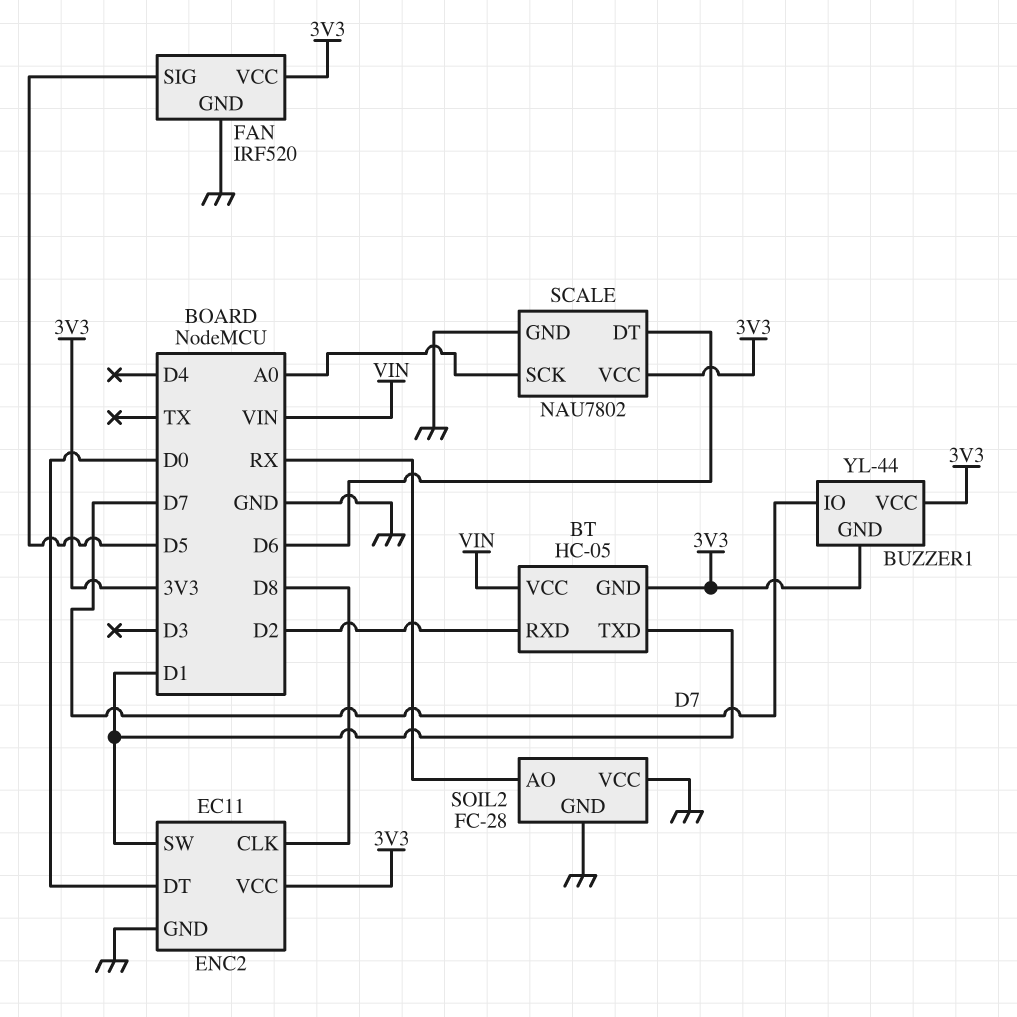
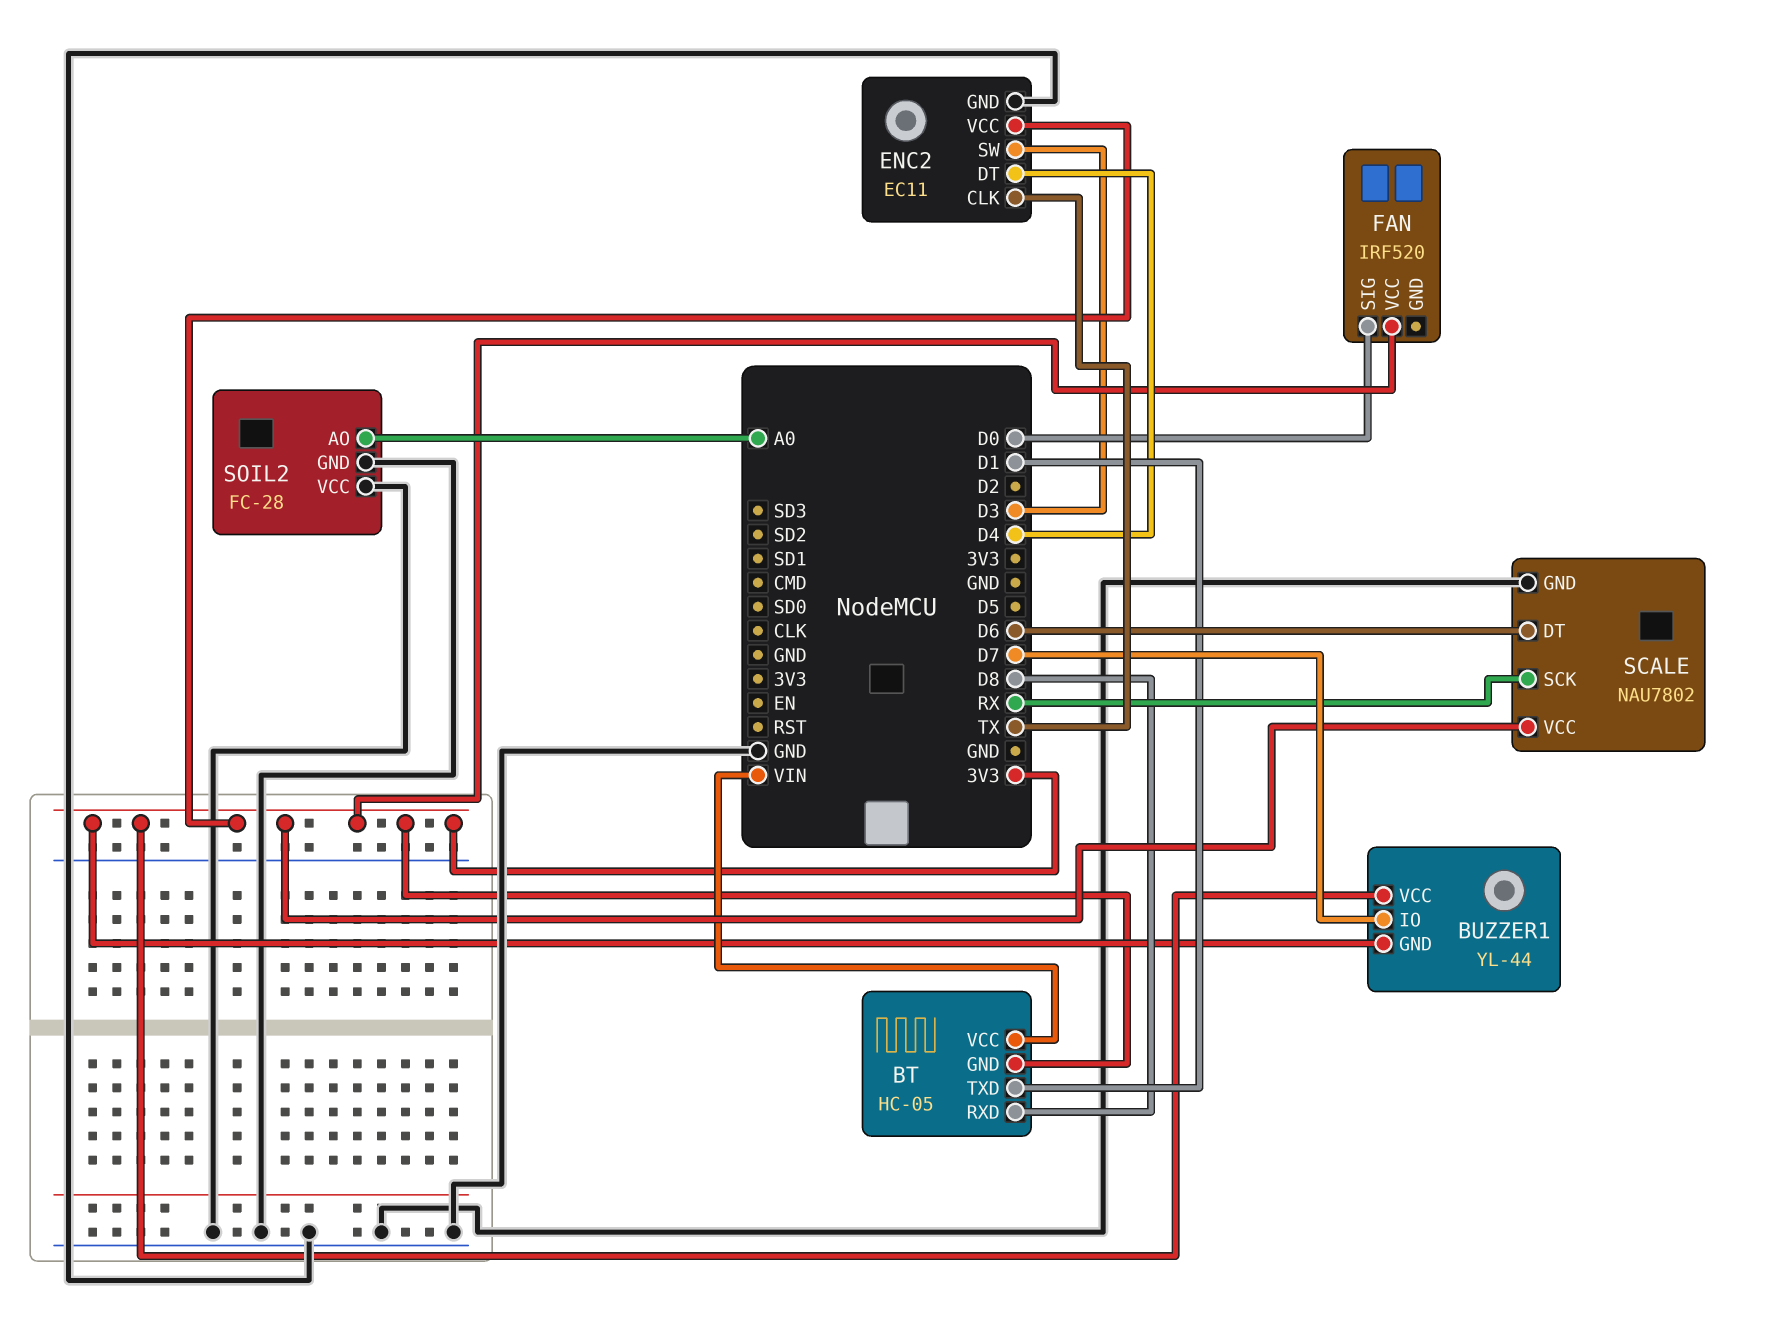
BT pin RXD: D2 -> D8
ENC2 pin CLK: D8 -> TX
ENC2 pin DT: D0 -> D4
ENC2 pin SW: D1 -> D3
FAN pin GND: GND -> none
FAN pin SIG: D5 -> D0
SCALE pin SCK: A0 -> RX
SOIL2 pin AO: RX -> A0

